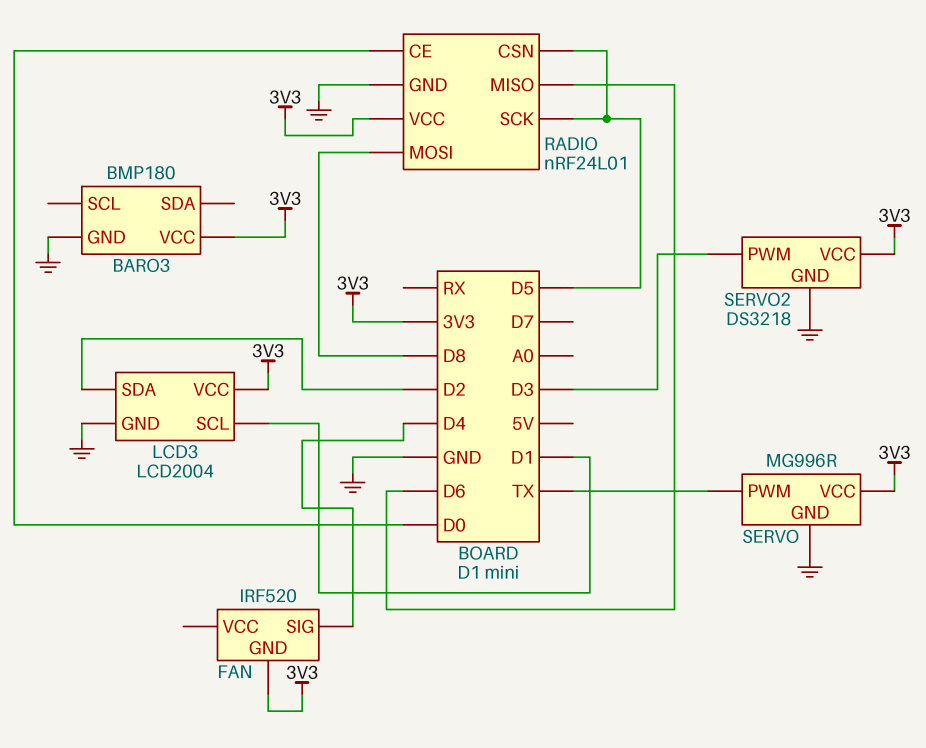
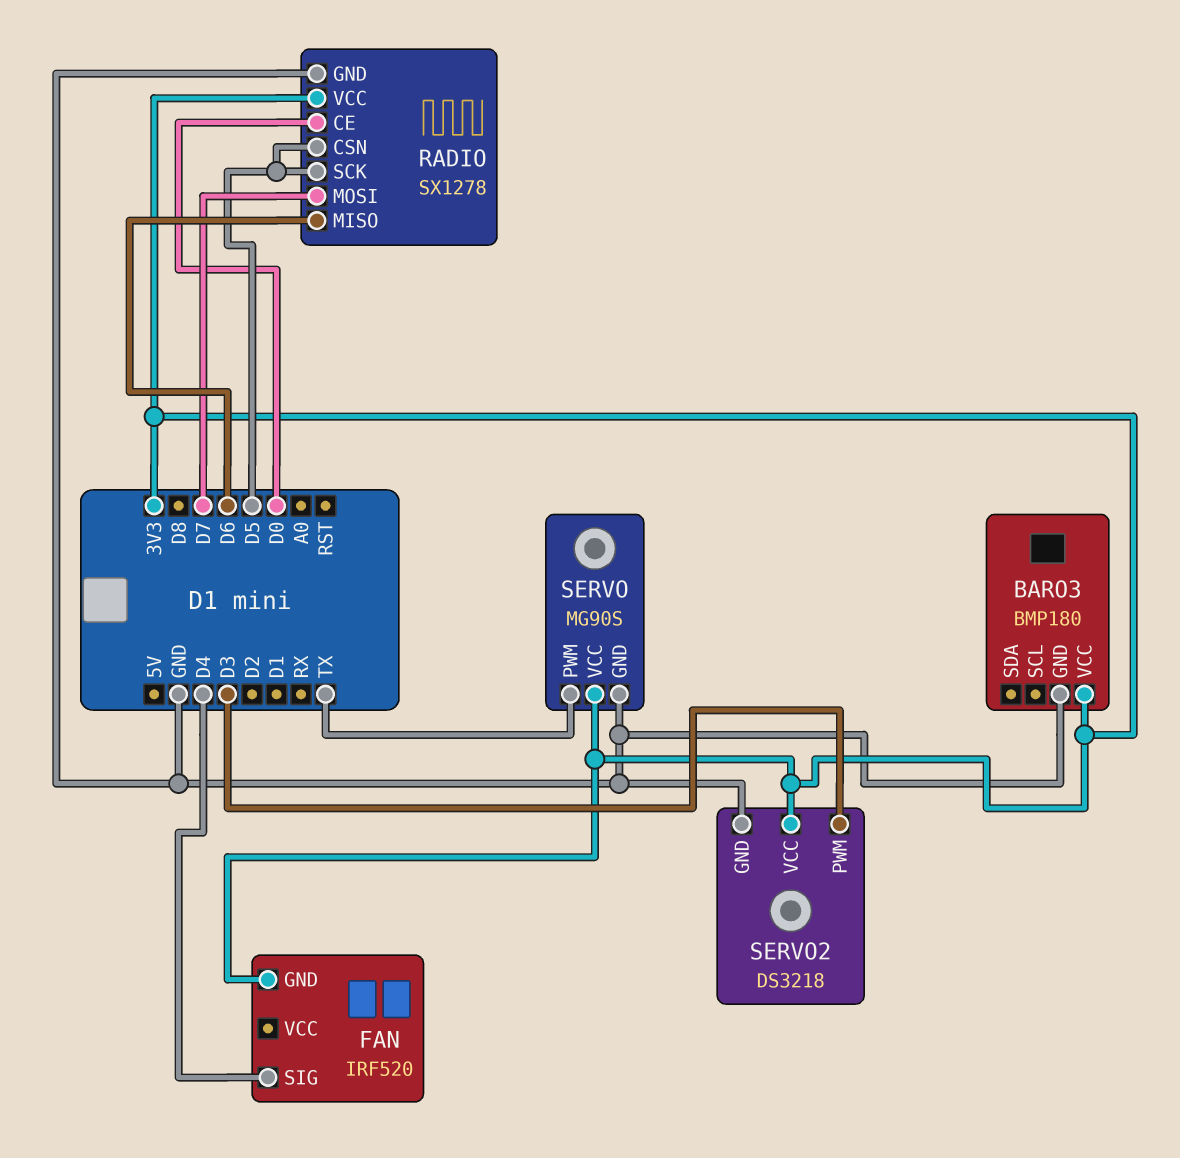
LCD3: LCD2004 -> none
LCD3 pin GND: GND -> none
LCD3 pin SCL: D1 -> none
LCD3 pin SDA: D2 -> none
LCD3 pin VCC: 3V3 -> none
RADIO: nRF24L01 -> SX1278
RADIO pin MOSI: D8 -> D7
SERVO: MG996R -> MG90S

